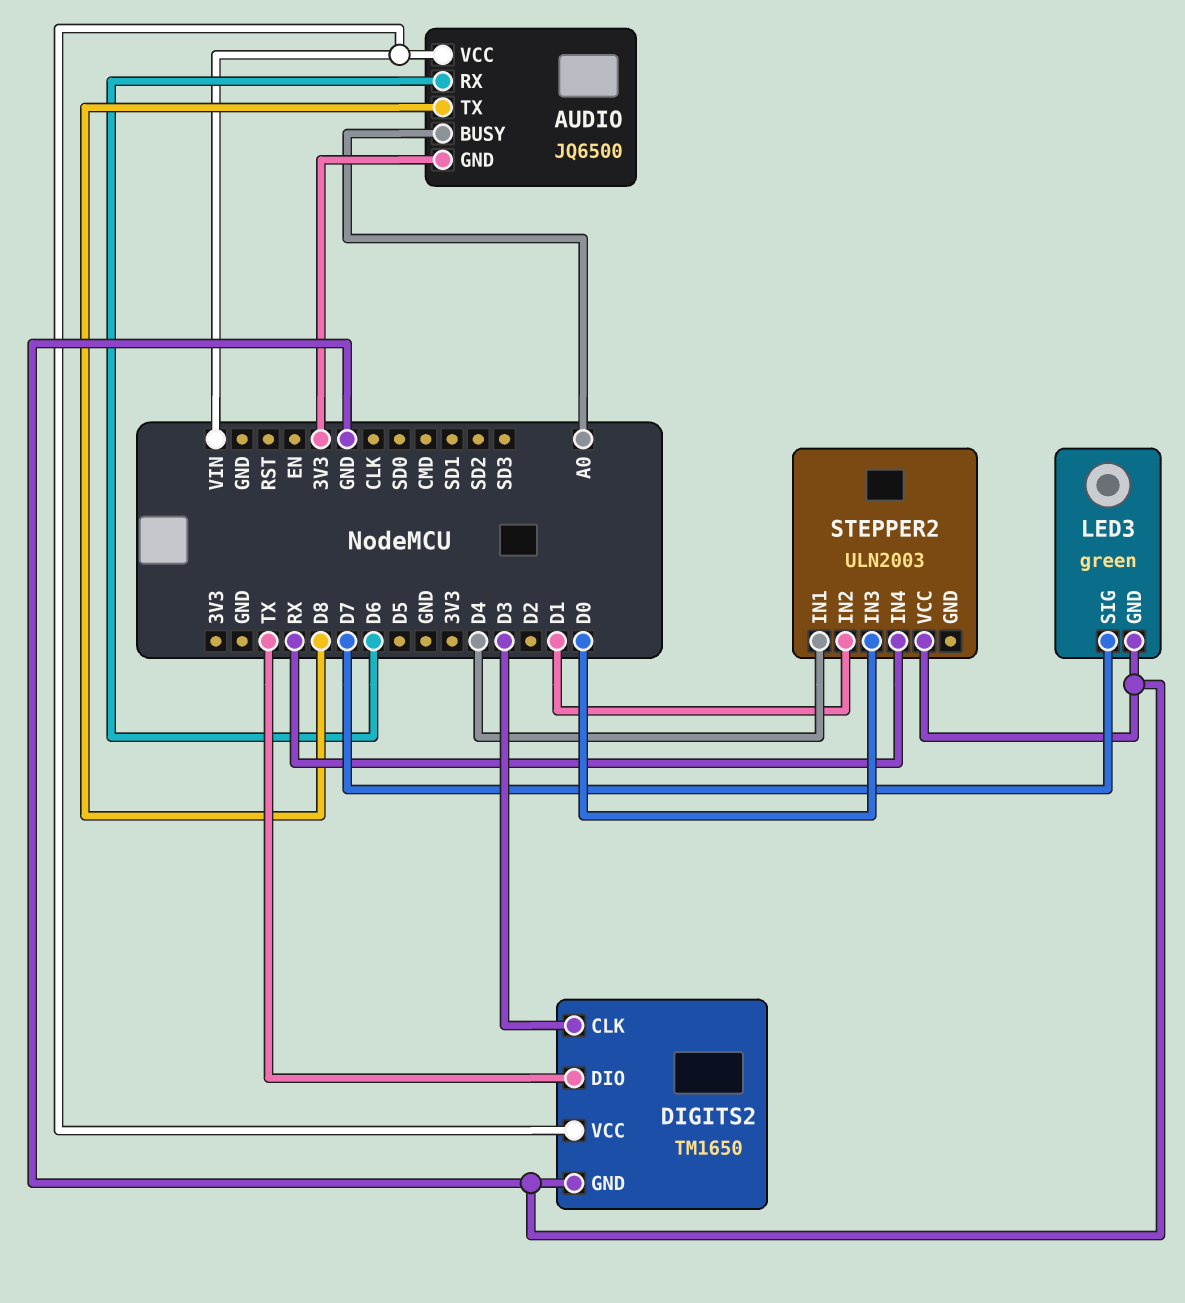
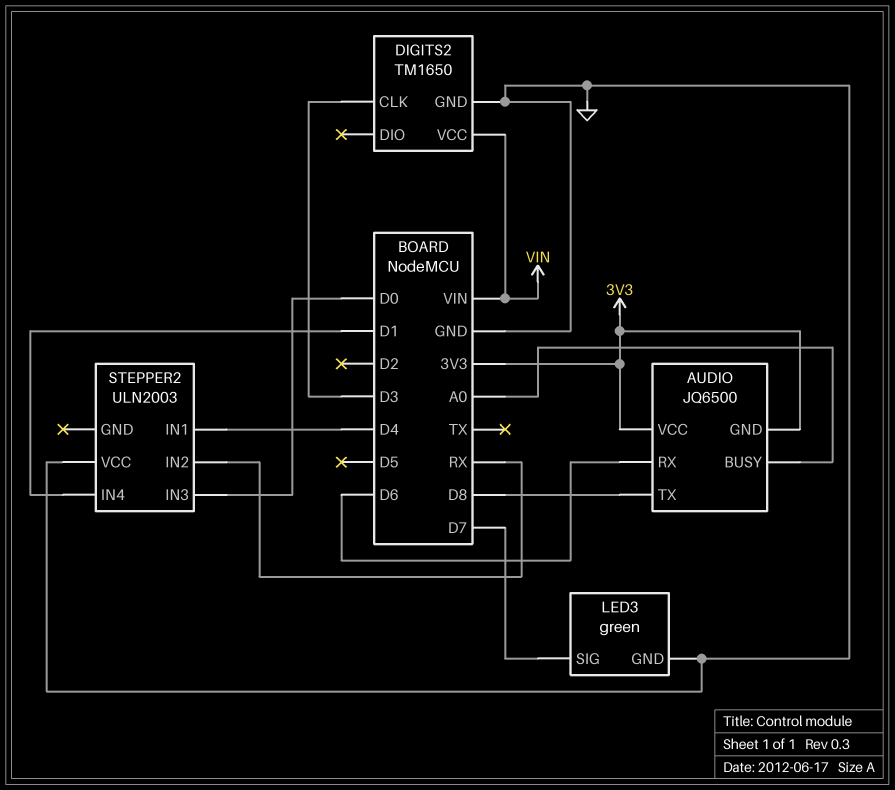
AUDIO pin VCC: VIN -> 3V3
DIGITS2 pin DIO: TX -> none
STEPPER2 pin IN2: D1 -> RX
STEPPER2 pin IN4: RX -> D1

